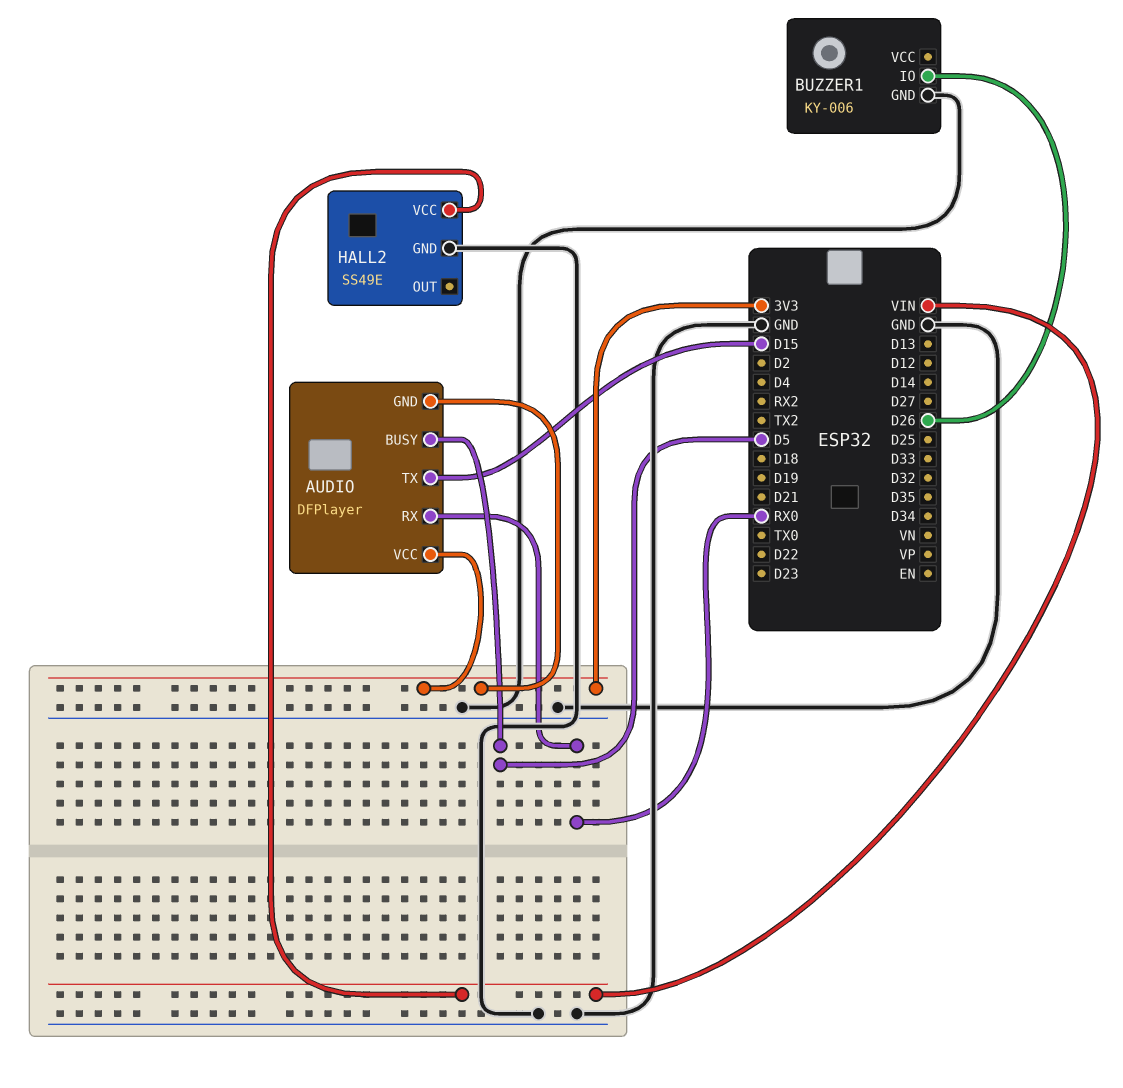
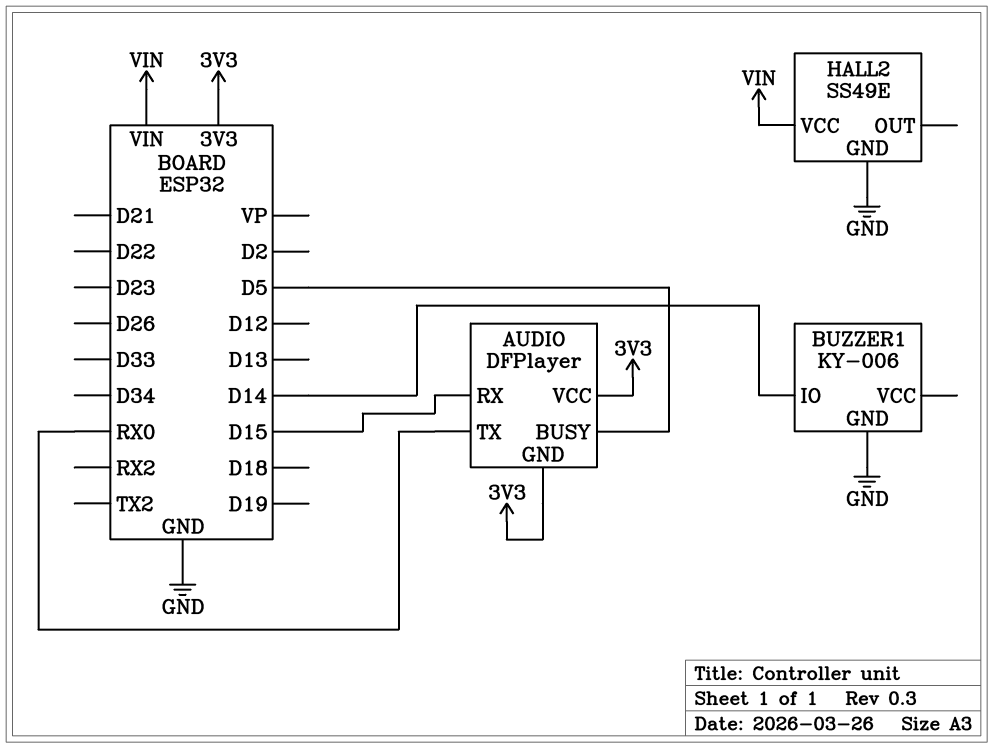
AUDIO pin RX: RX0 -> D15
AUDIO pin TX: D15 -> RX0
BUZZER1 pin IO: D26 -> D14

